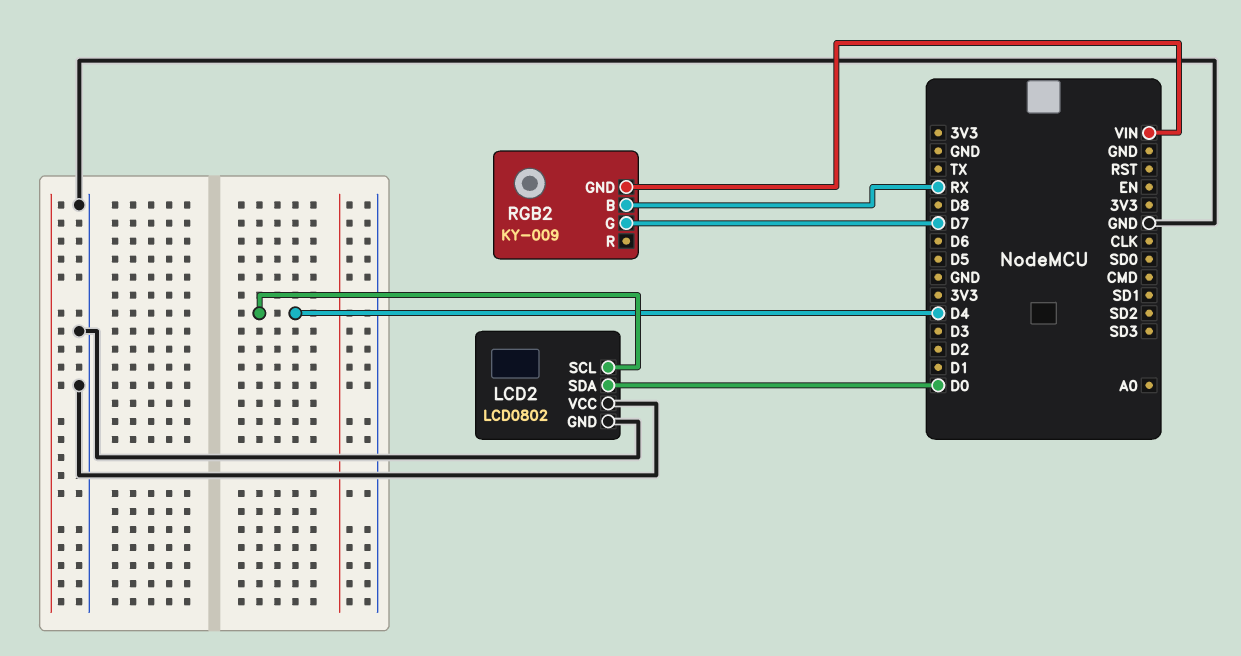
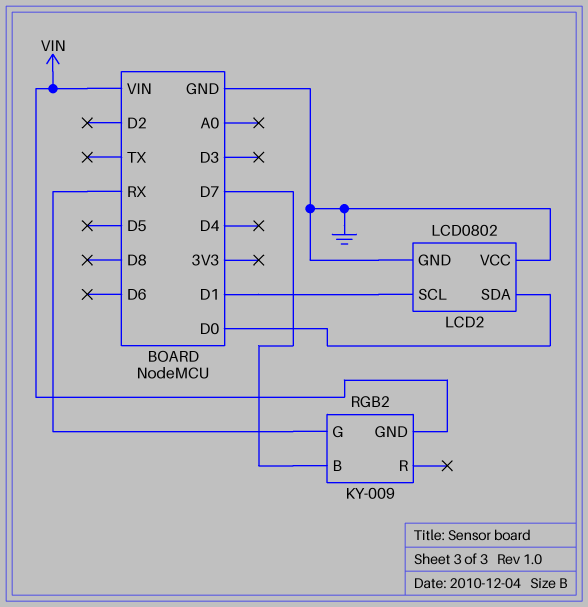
LCD2 pin SCL: D4 -> D1
RGB2 pin B: RX -> D7
RGB2 pin G: D7 -> RX

